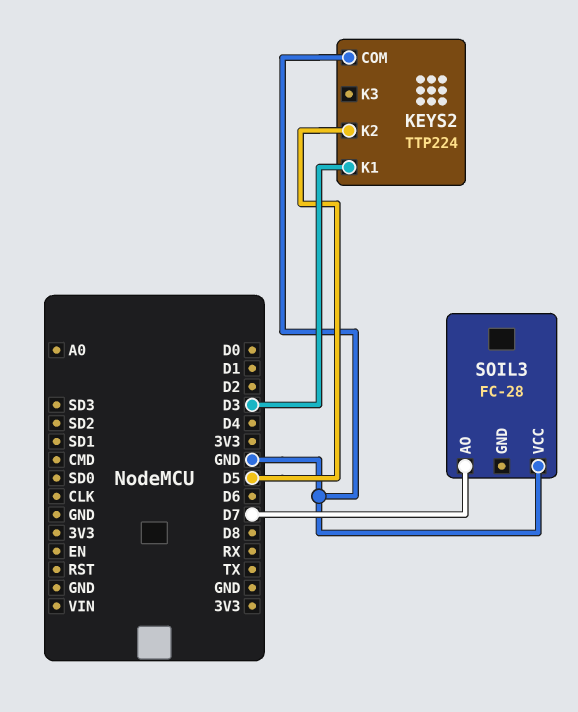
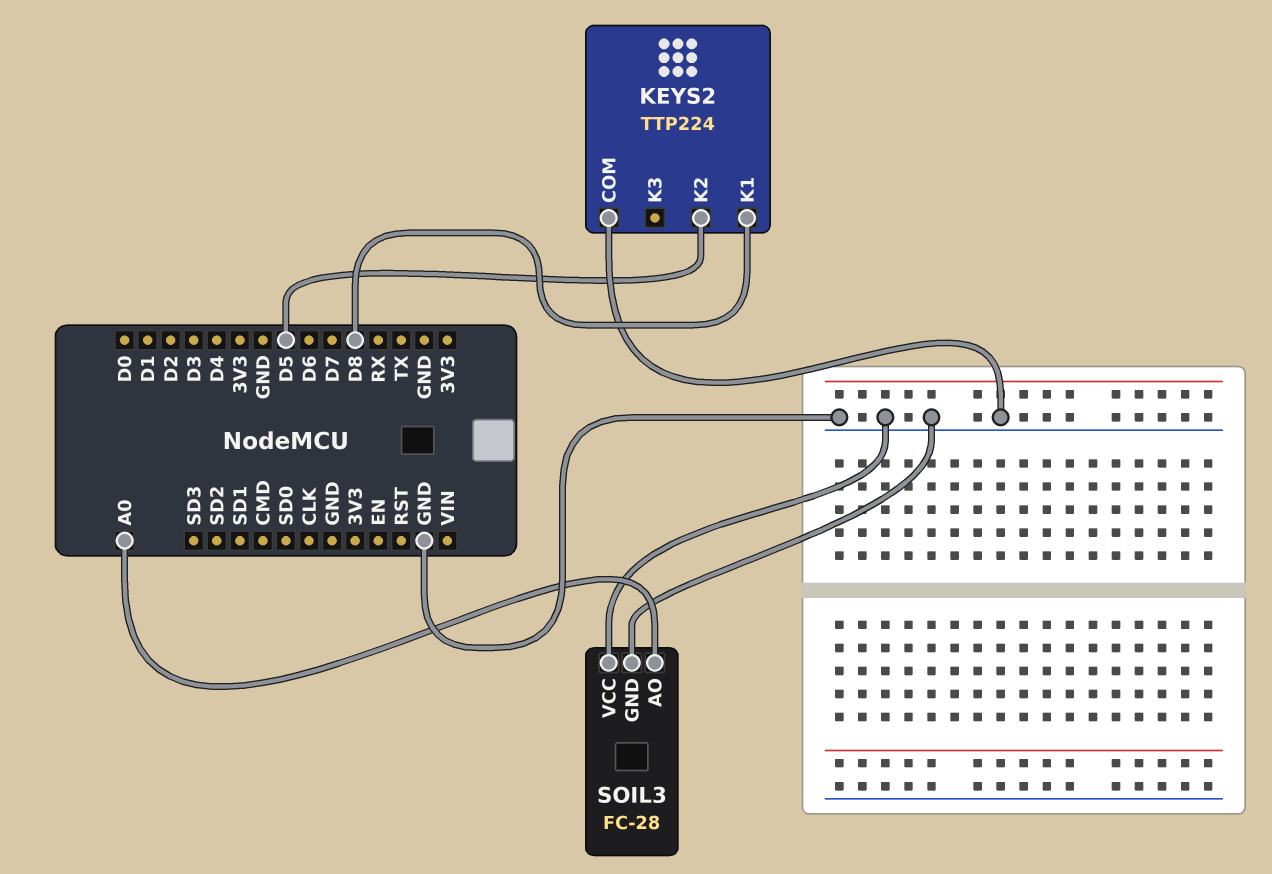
KEYS2 pin K1: D3 -> D8
SOIL3 pin AO: D7 -> A0
SOIL3 pin GND: none -> GND

